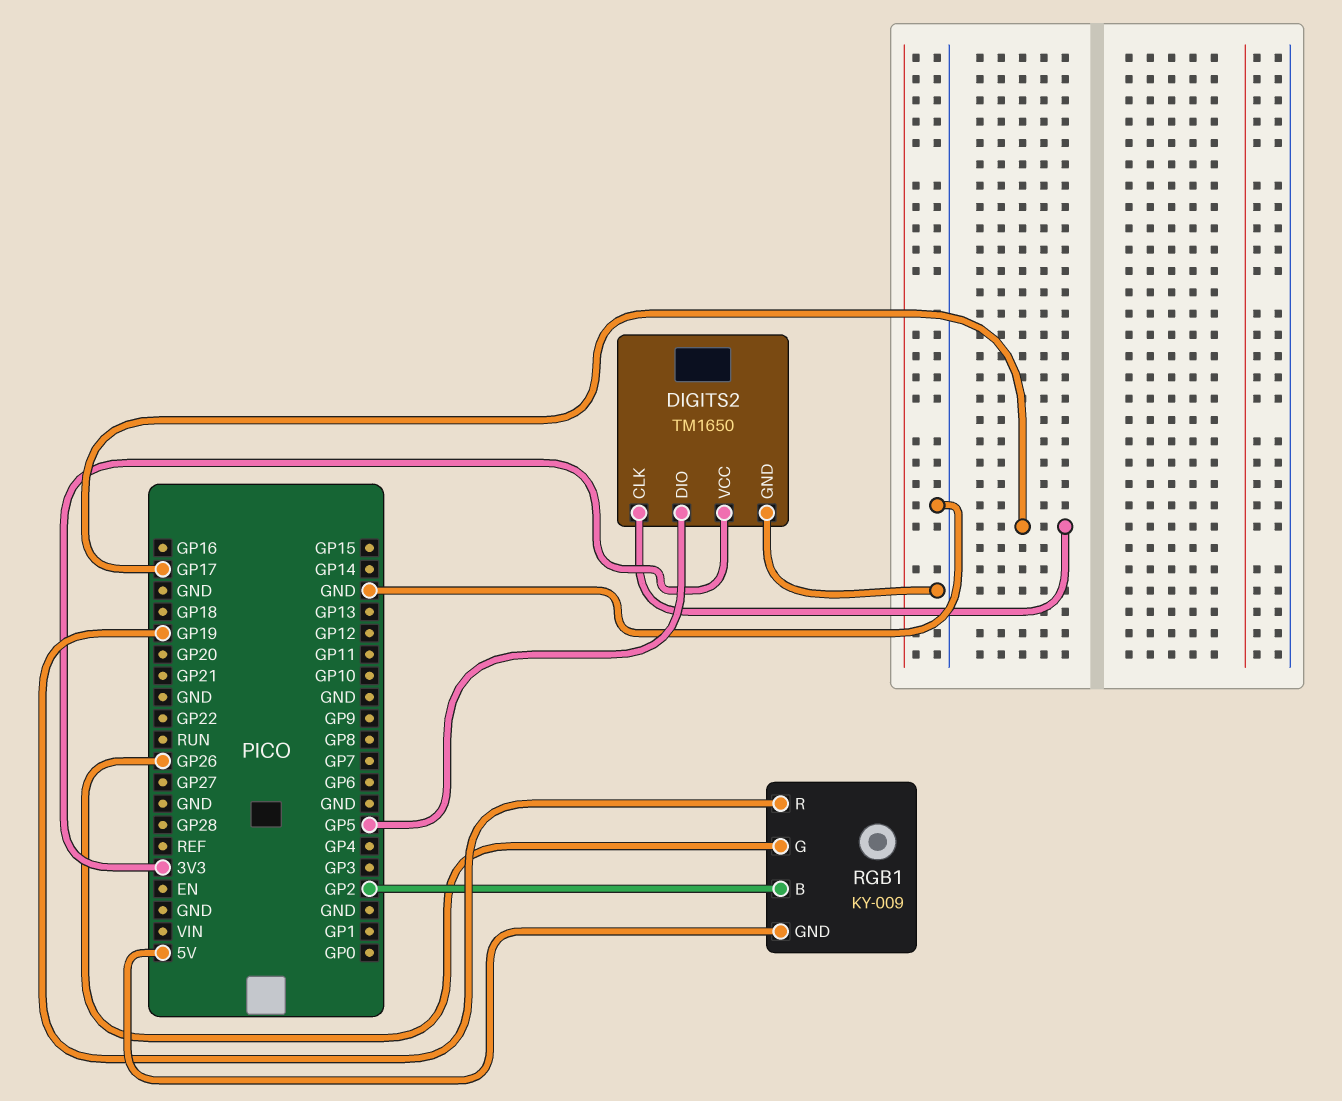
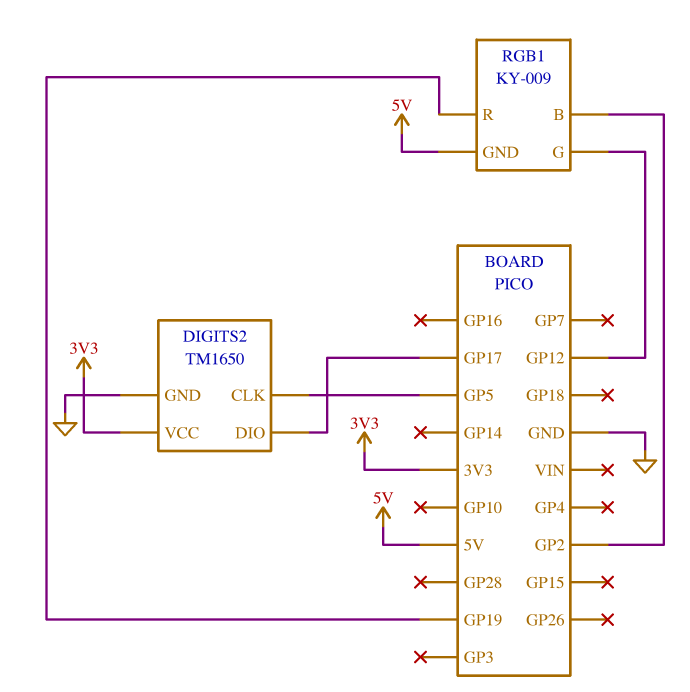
DIGITS2 pin CLK: GP17 -> GP5
DIGITS2 pin DIO: GP5 -> GP17
RGB1 pin G: GP26 -> GP12

